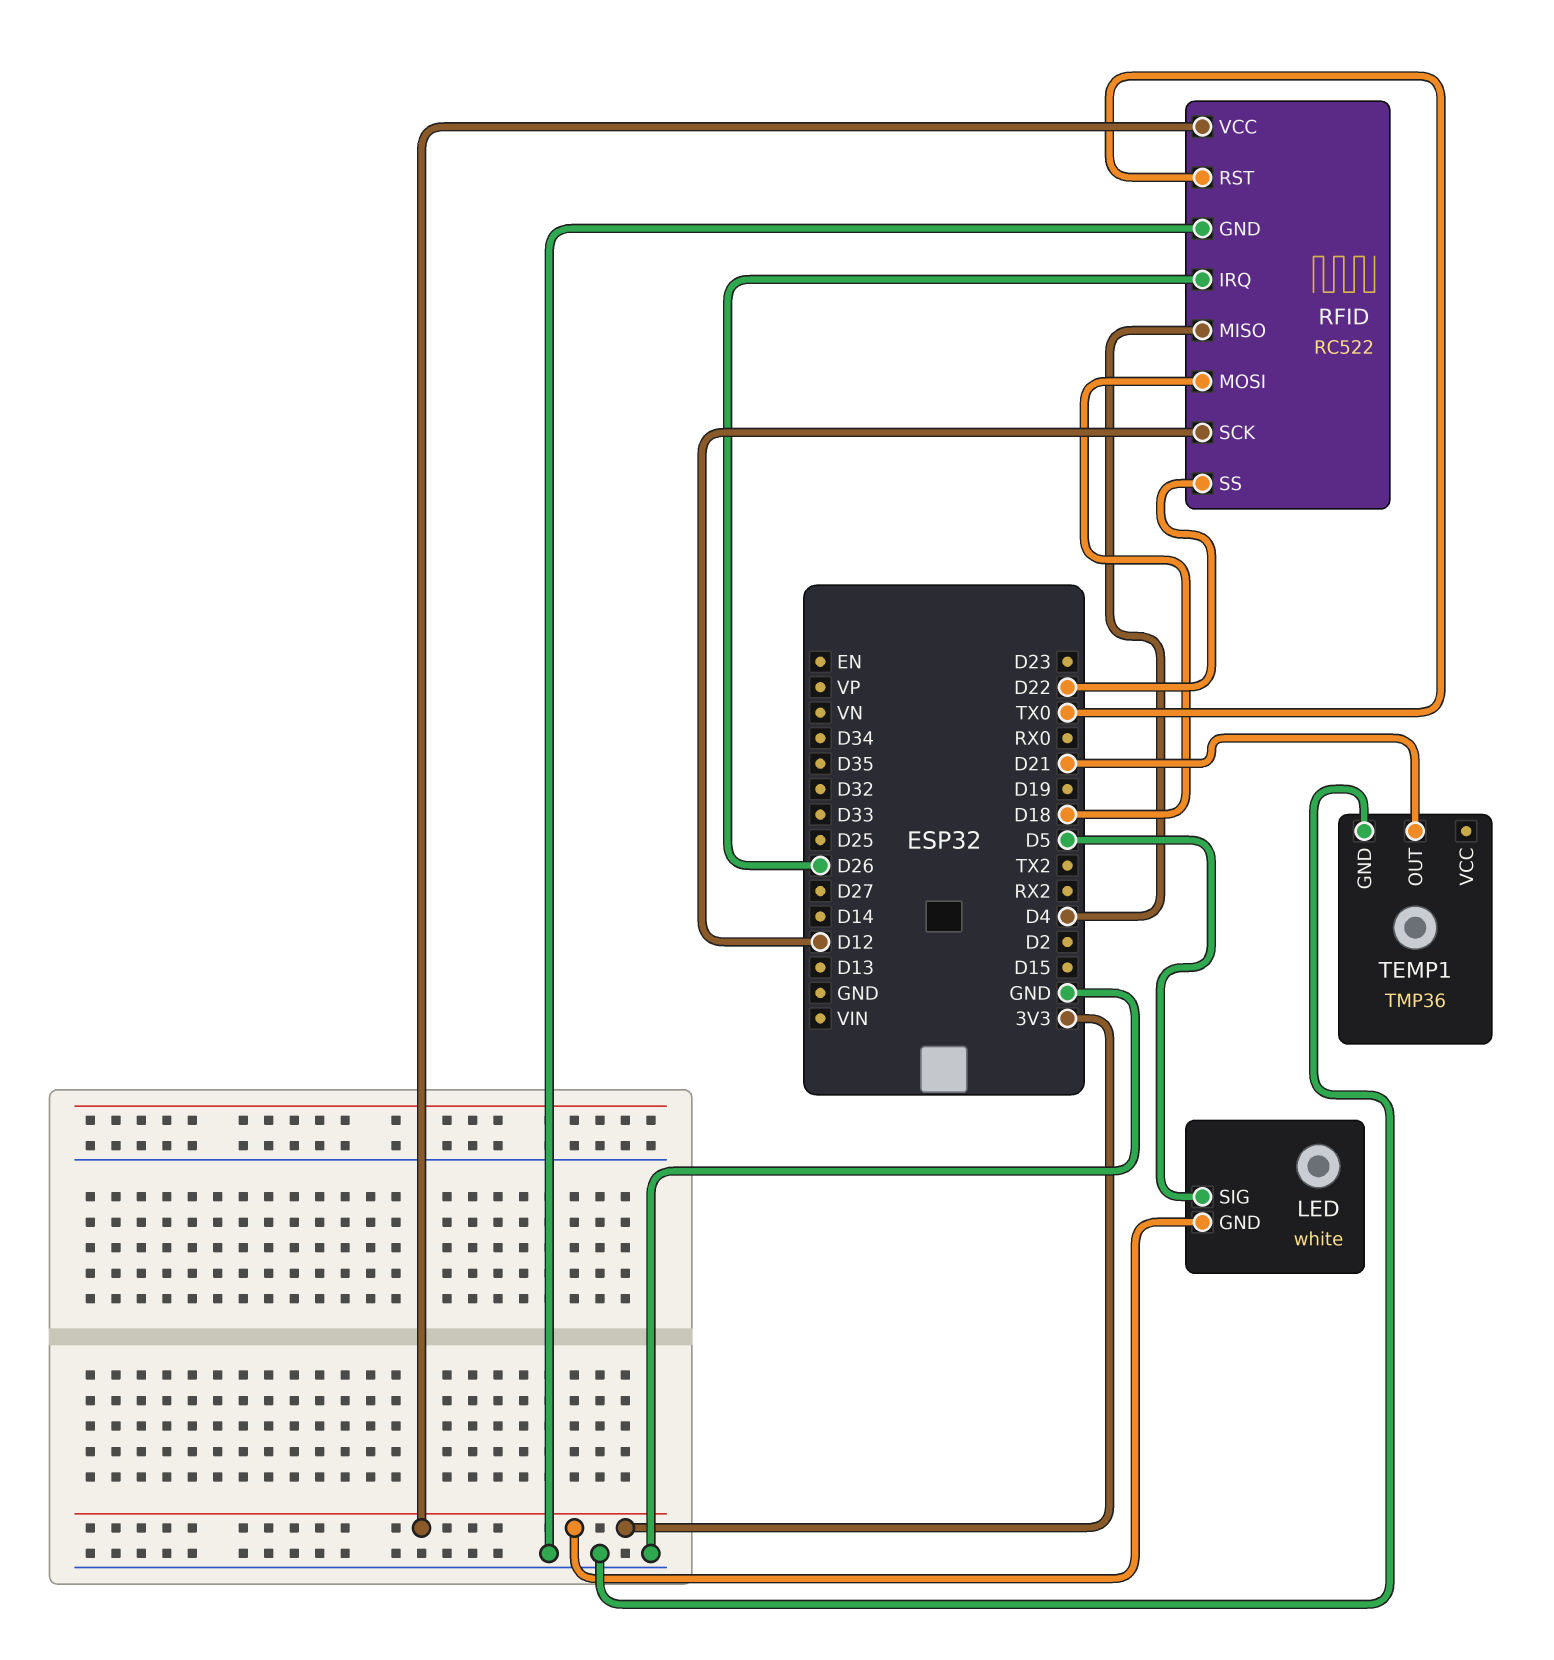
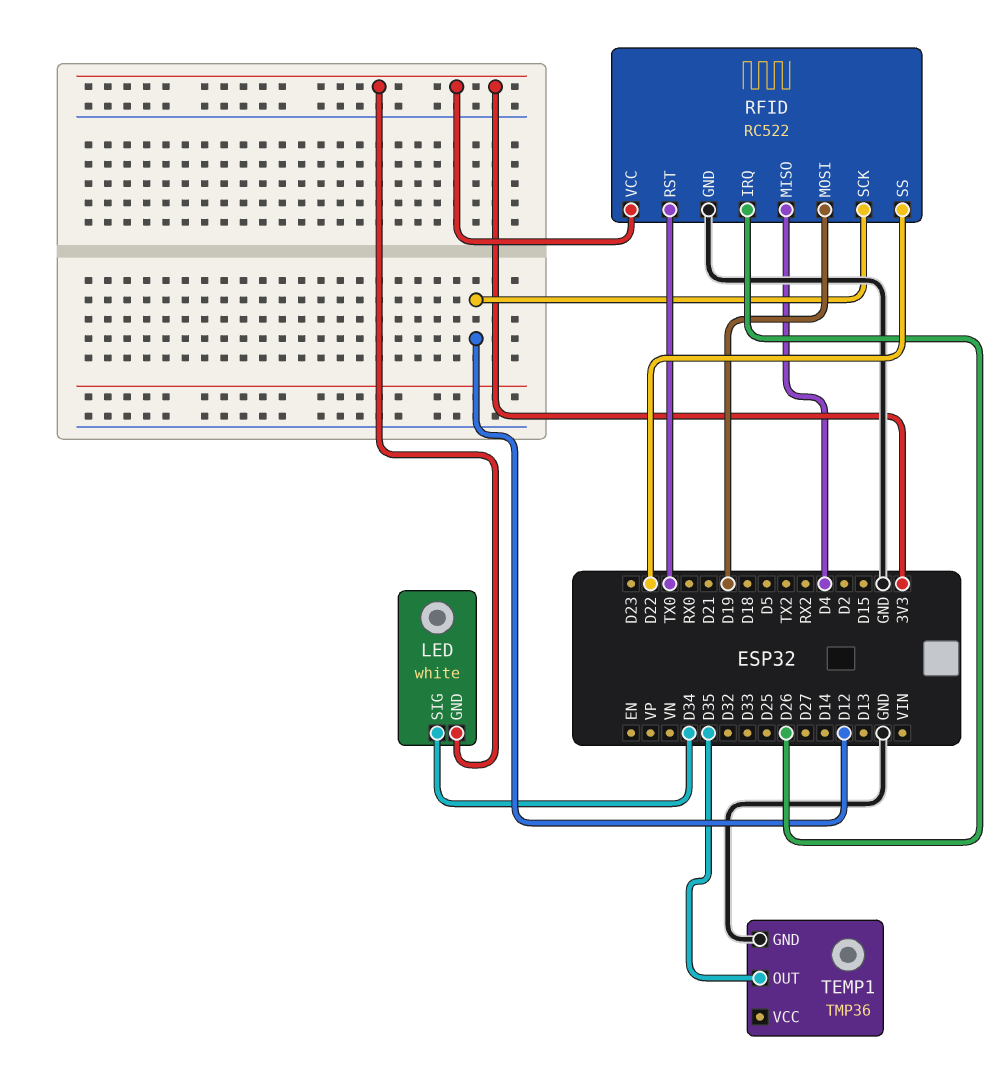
LED pin SIG: D5 -> D34
RFID pin MOSI: D18 -> D19
TEMP1 pin OUT: D21 -> D35

